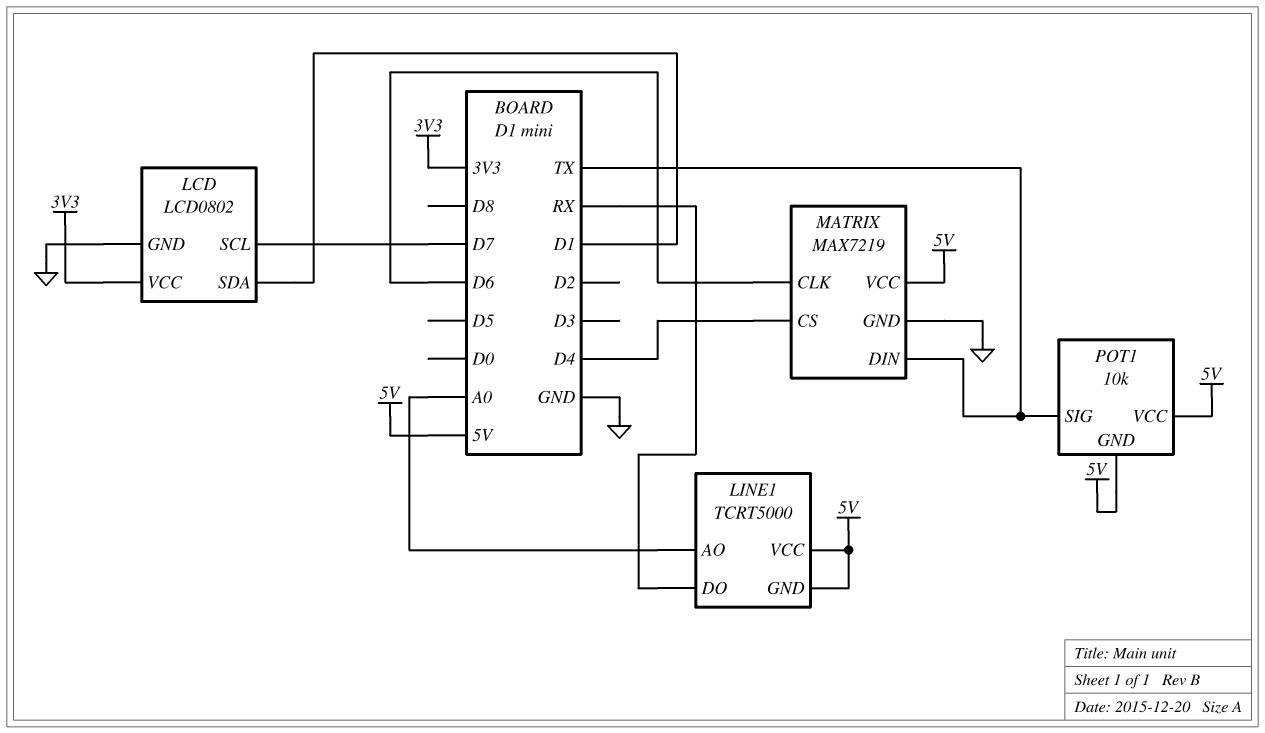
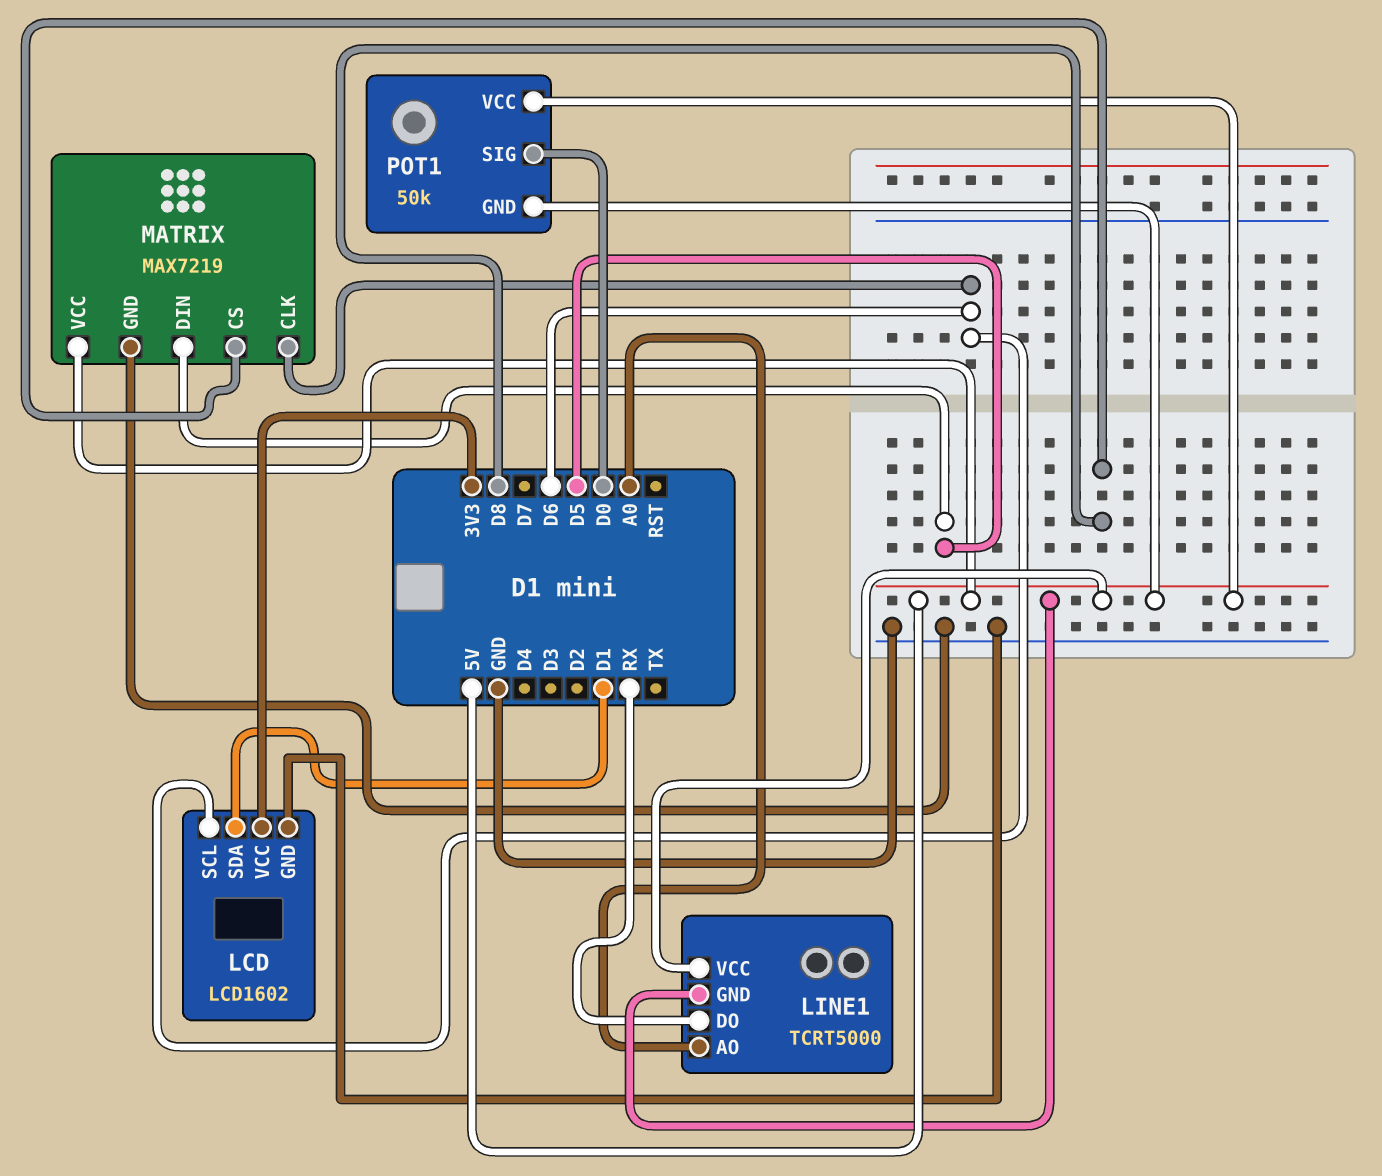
LCD: LCD0802 -> LCD1602
LCD pin SCL: D7 -> D6
MATRIX pin CS: D4 -> D8
MATRIX pin DIN: TX -> D5
POT1: 10k -> 50k
POT1 pin SIG: TX -> D0

